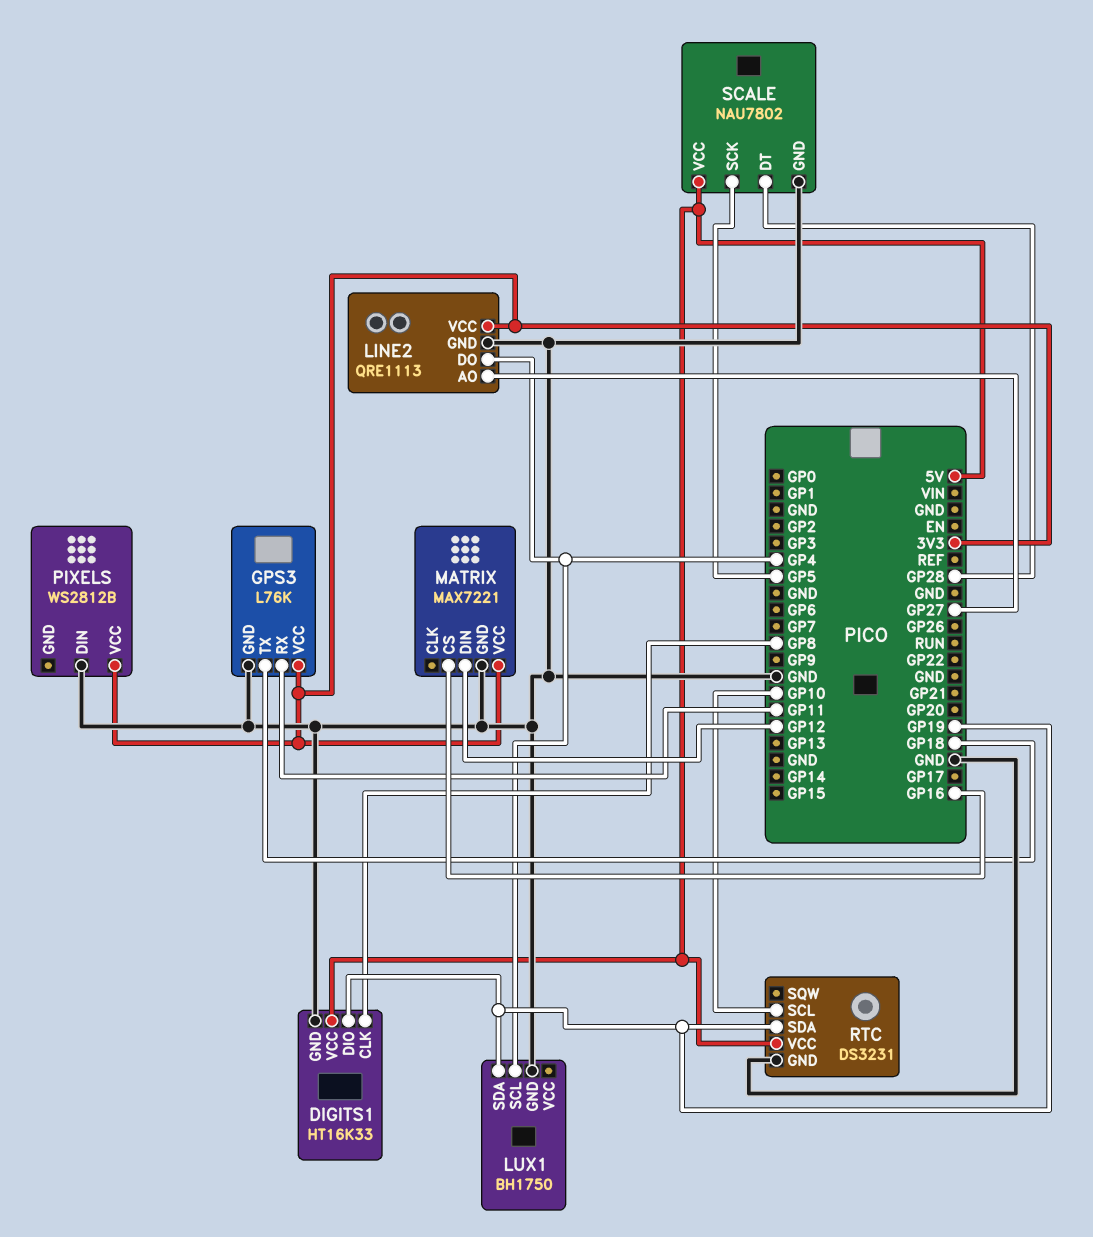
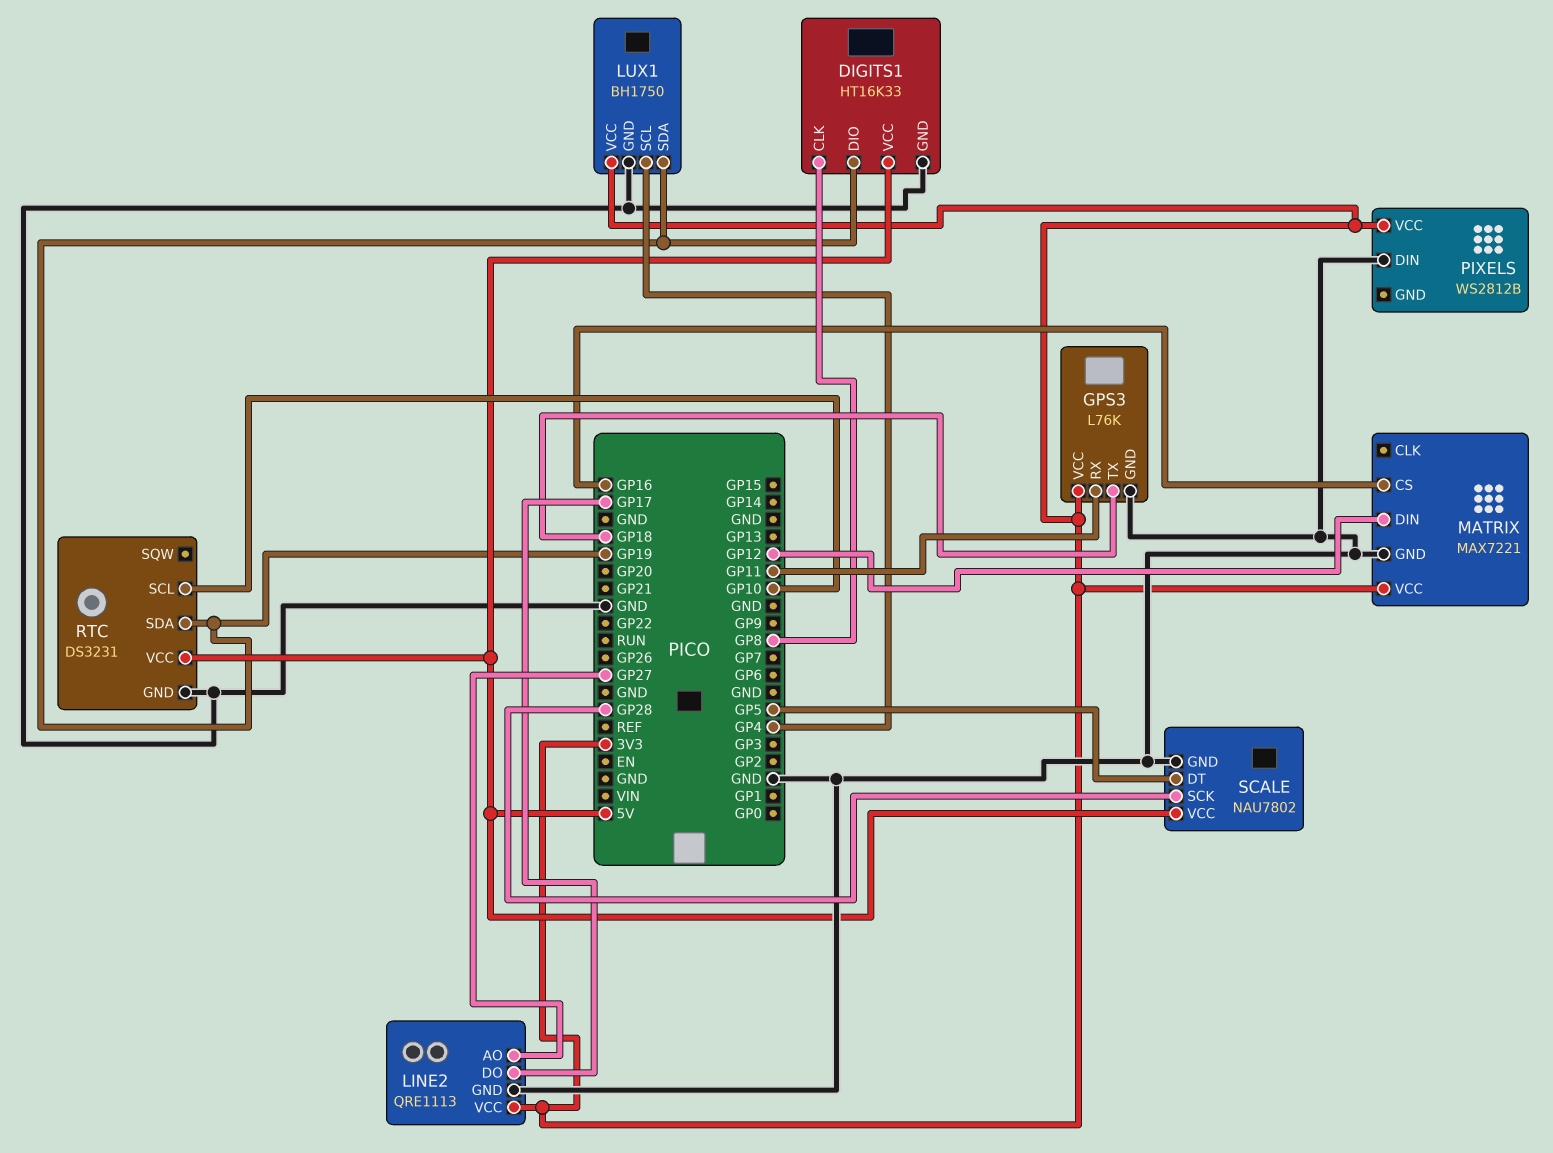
LINE2 pin DO: GP4 -> GP17
LUX1 pin VCC: none -> 3V3
SCALE pin DT: GP28 -> GP5
SCALE pin SCK: GP5 -> GP28

